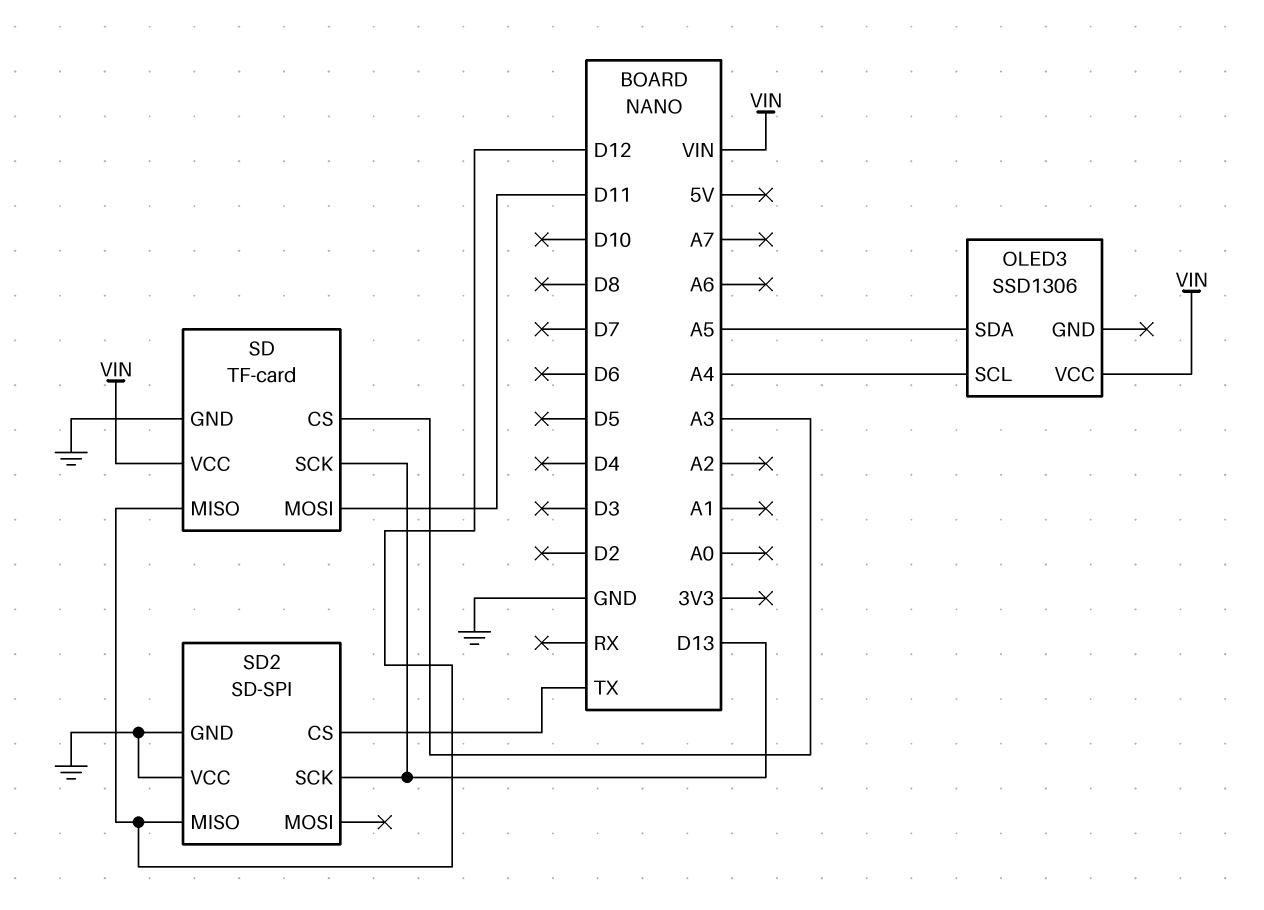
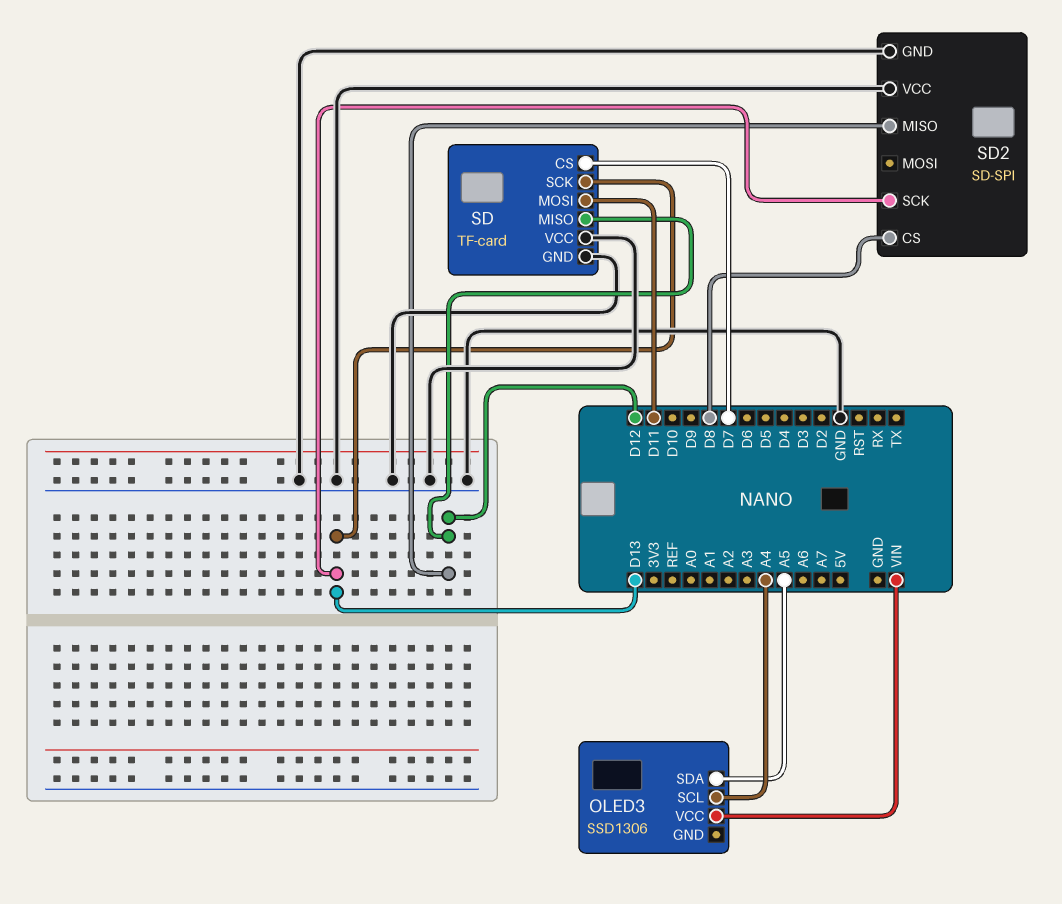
SD pin CS: A3 -> D7
SD pin VCC: VIN -> GND
SD2 pin CS: TX -> D8

